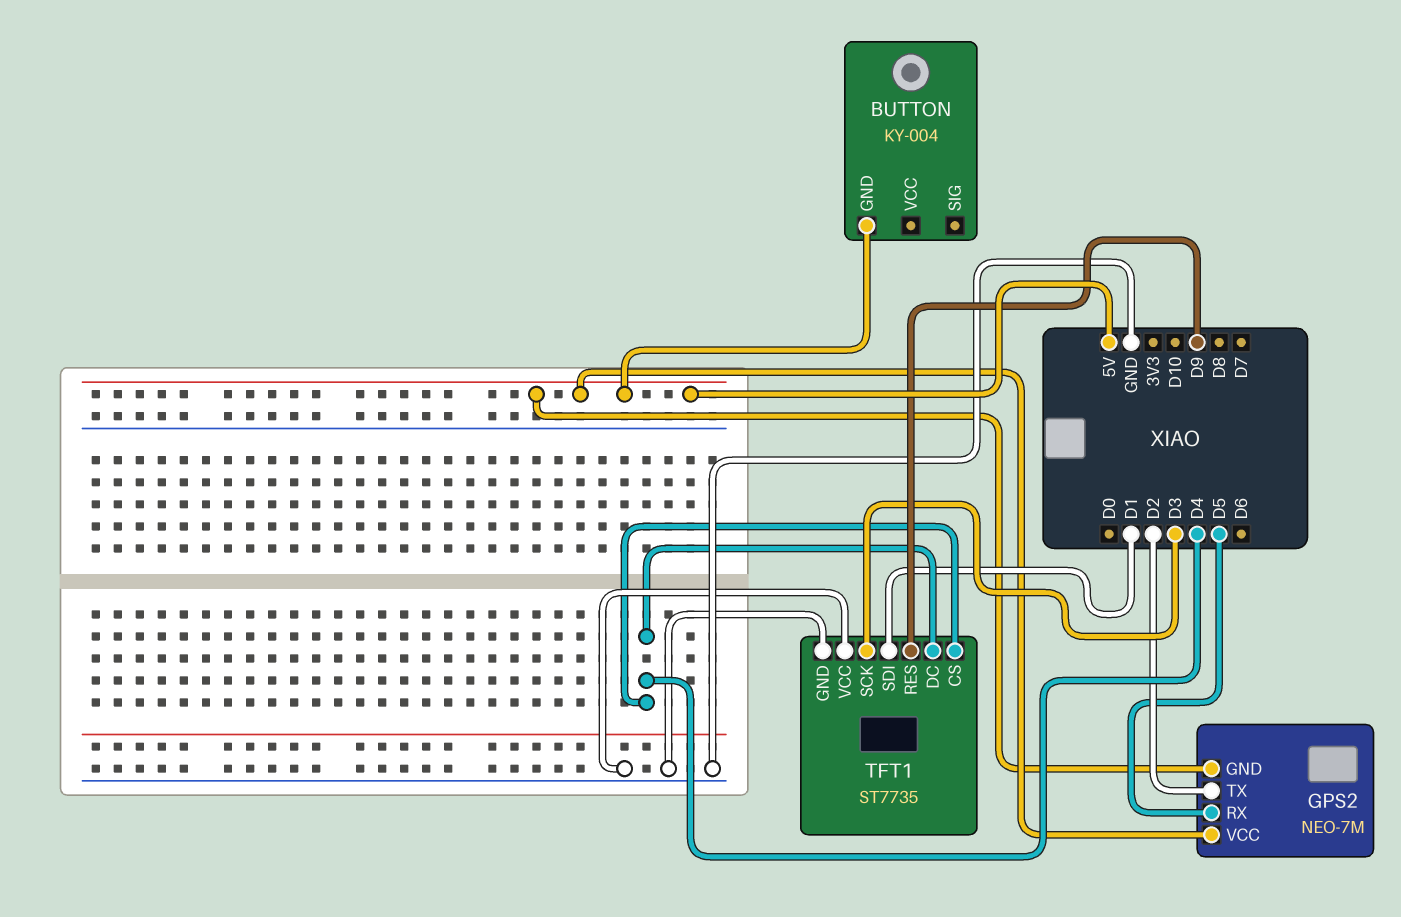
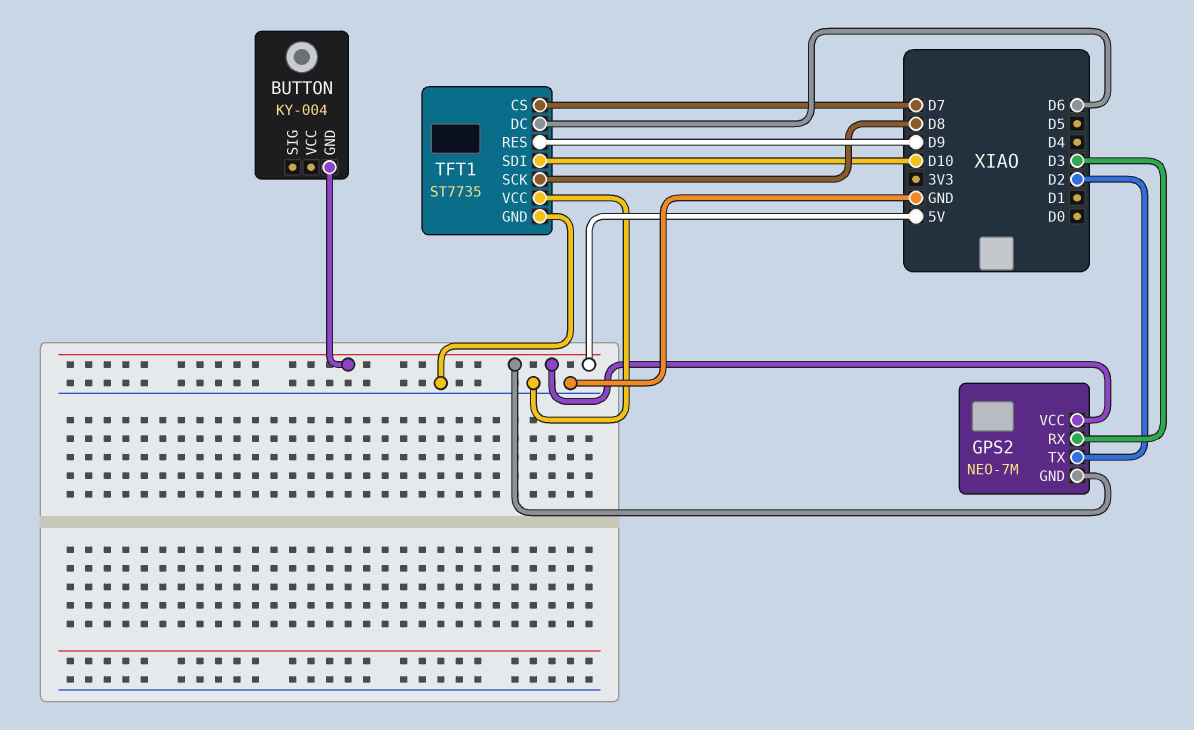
GPS2 pin RX: D5 -> D3
TFT1 pin CS: D4 -> D7
TFT1 pin DC: D4 -> D6
TFT1 pin SCK: D3 -> D8
TFT1 pin SDI: D1 -> D10

